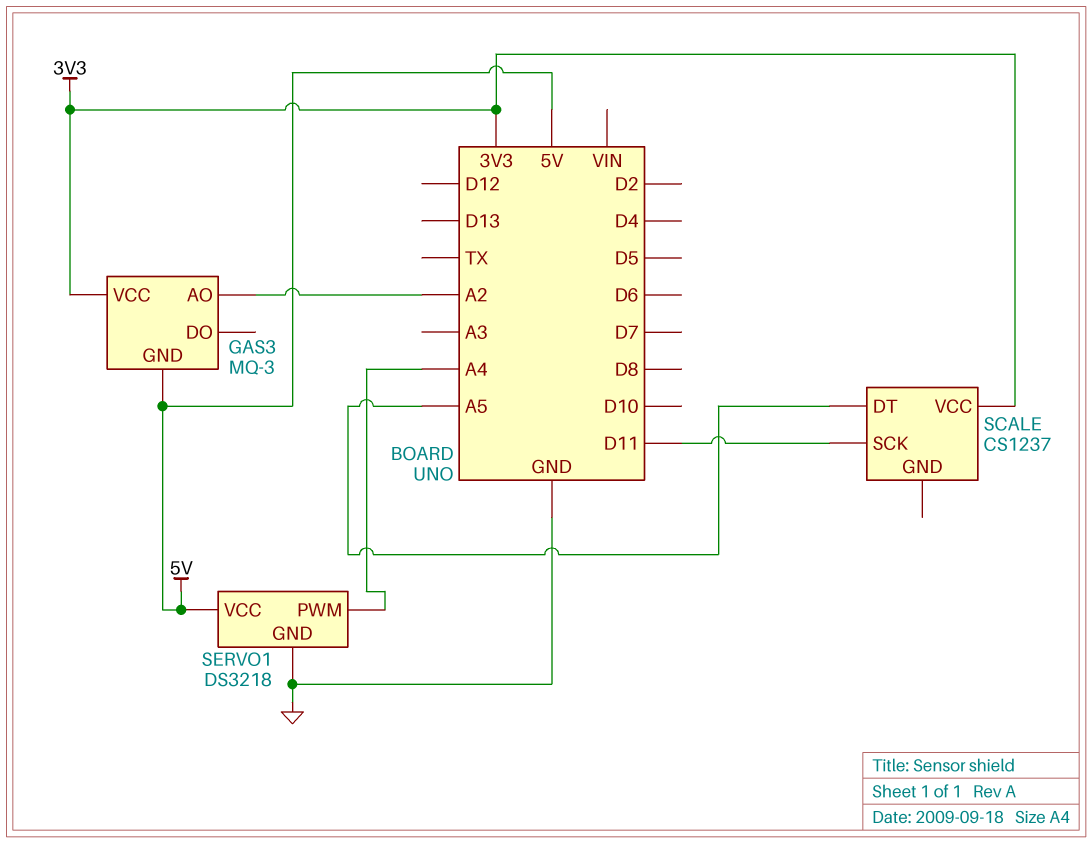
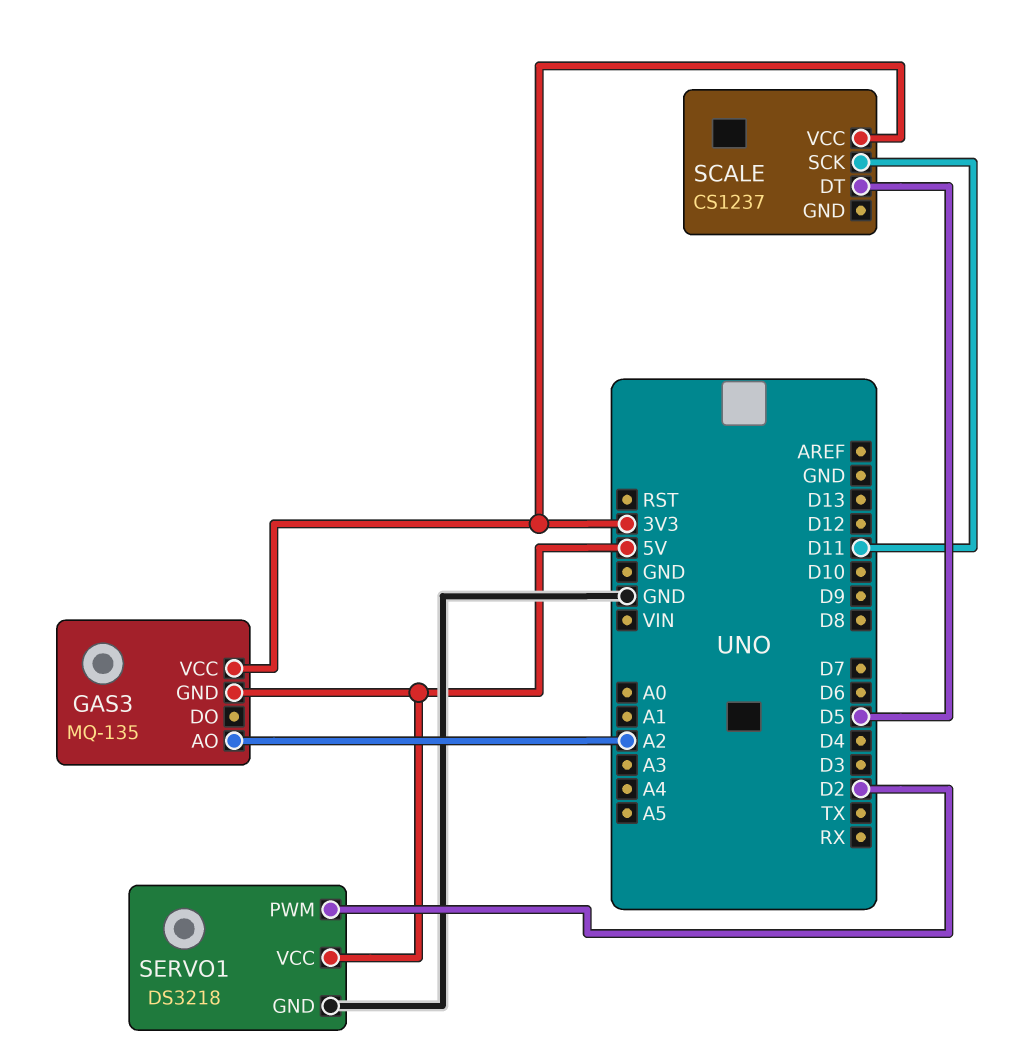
GAS3: MQ-3 -> MQ-135
SCALE pin DT: A5 -> D5
SERVO1 pin PWM: A4 -> D2

